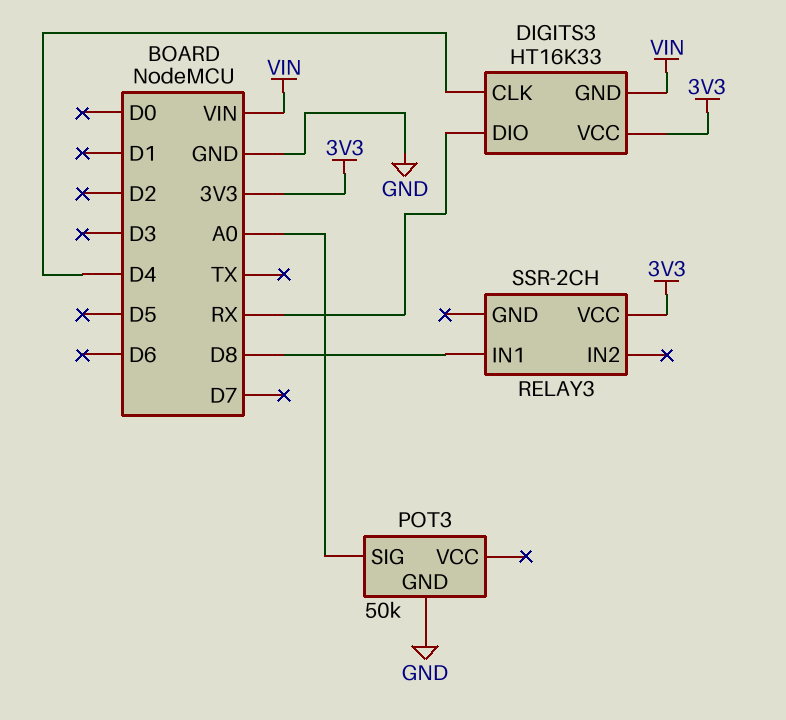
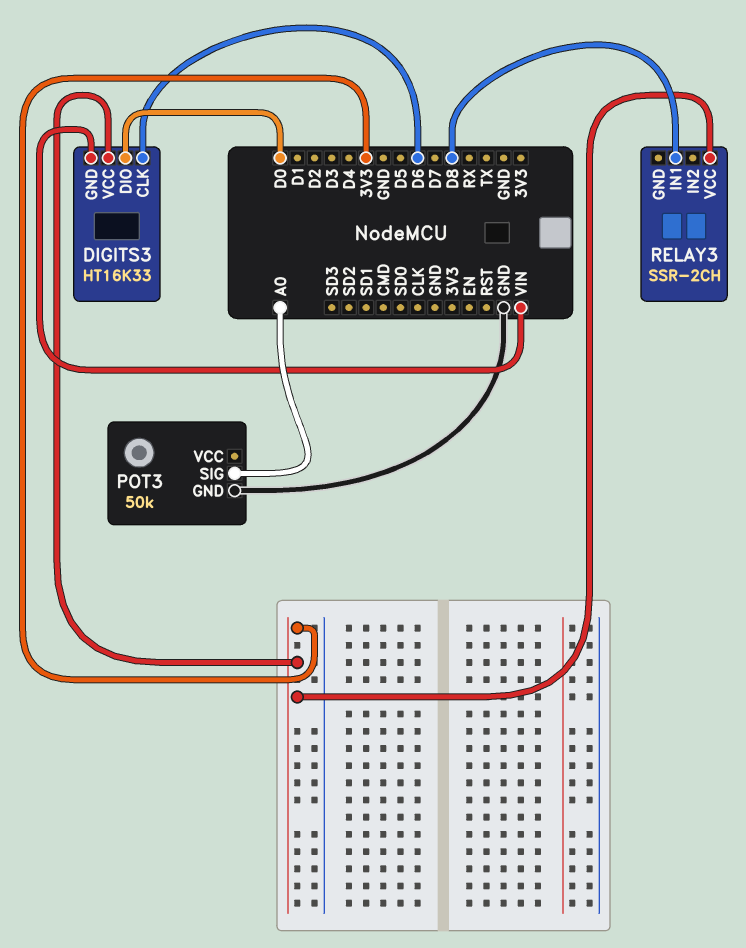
DIGITS3 pin CLK: D4 -> D6
DIGITS3 pin DIO: RX -> D0

